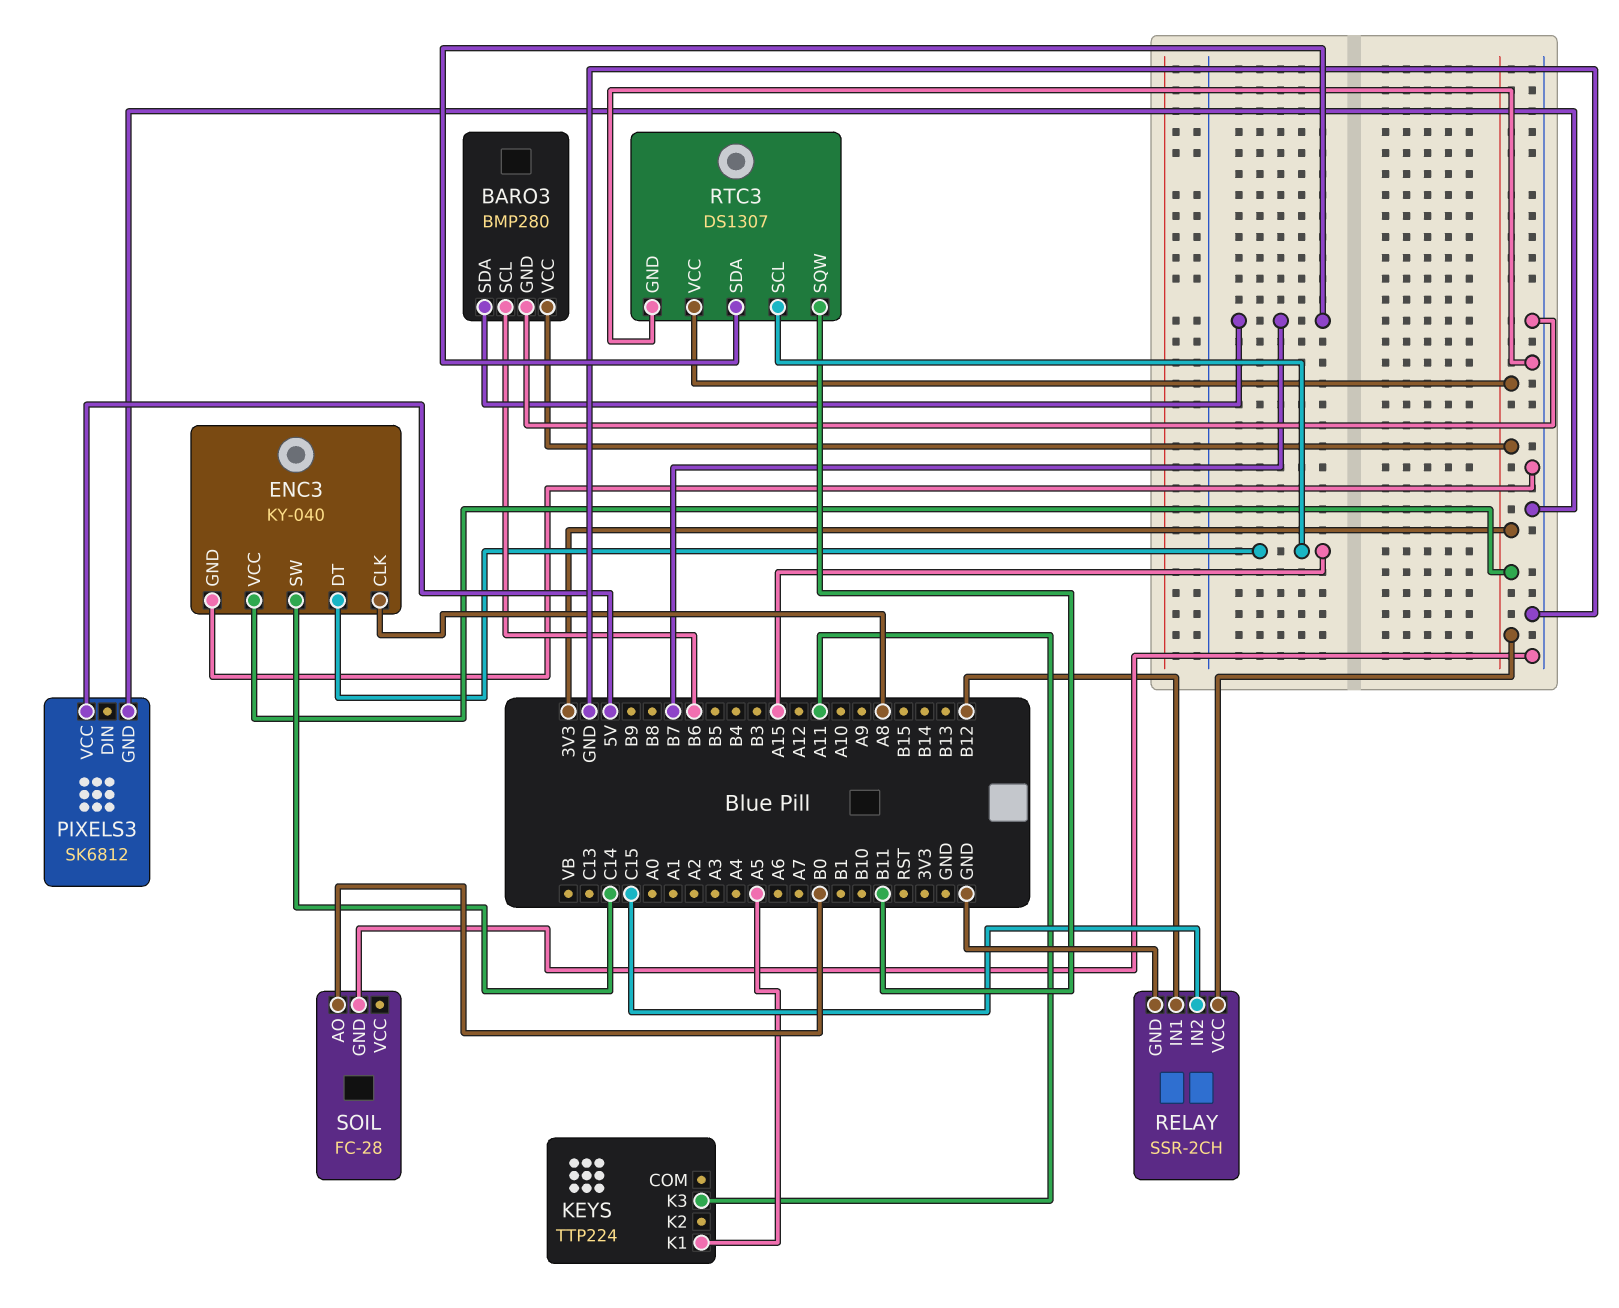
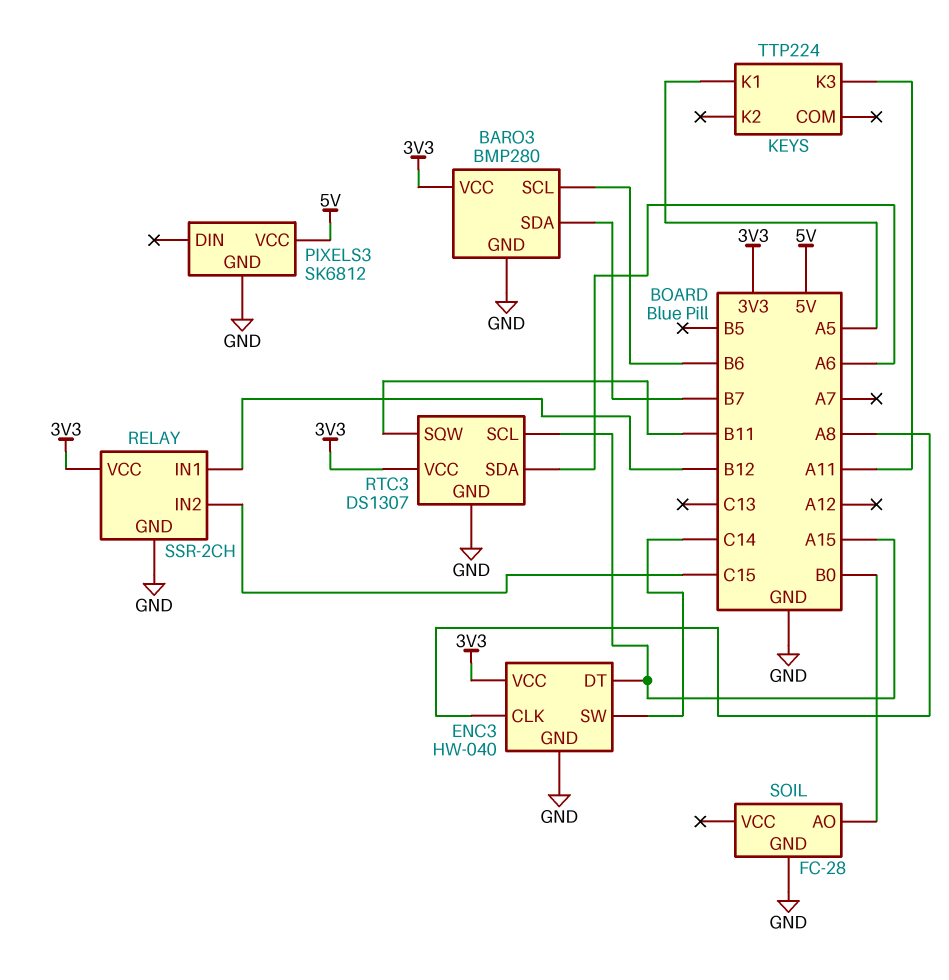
ENC3: KY-040 -> HW-040
RTC3 pin SDA: B7 -> A6

